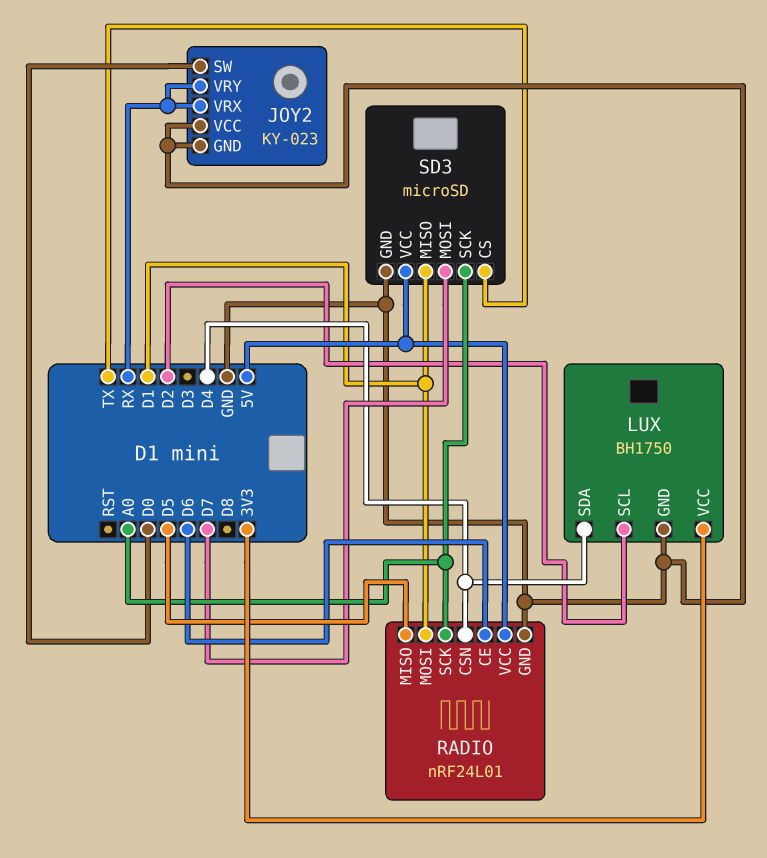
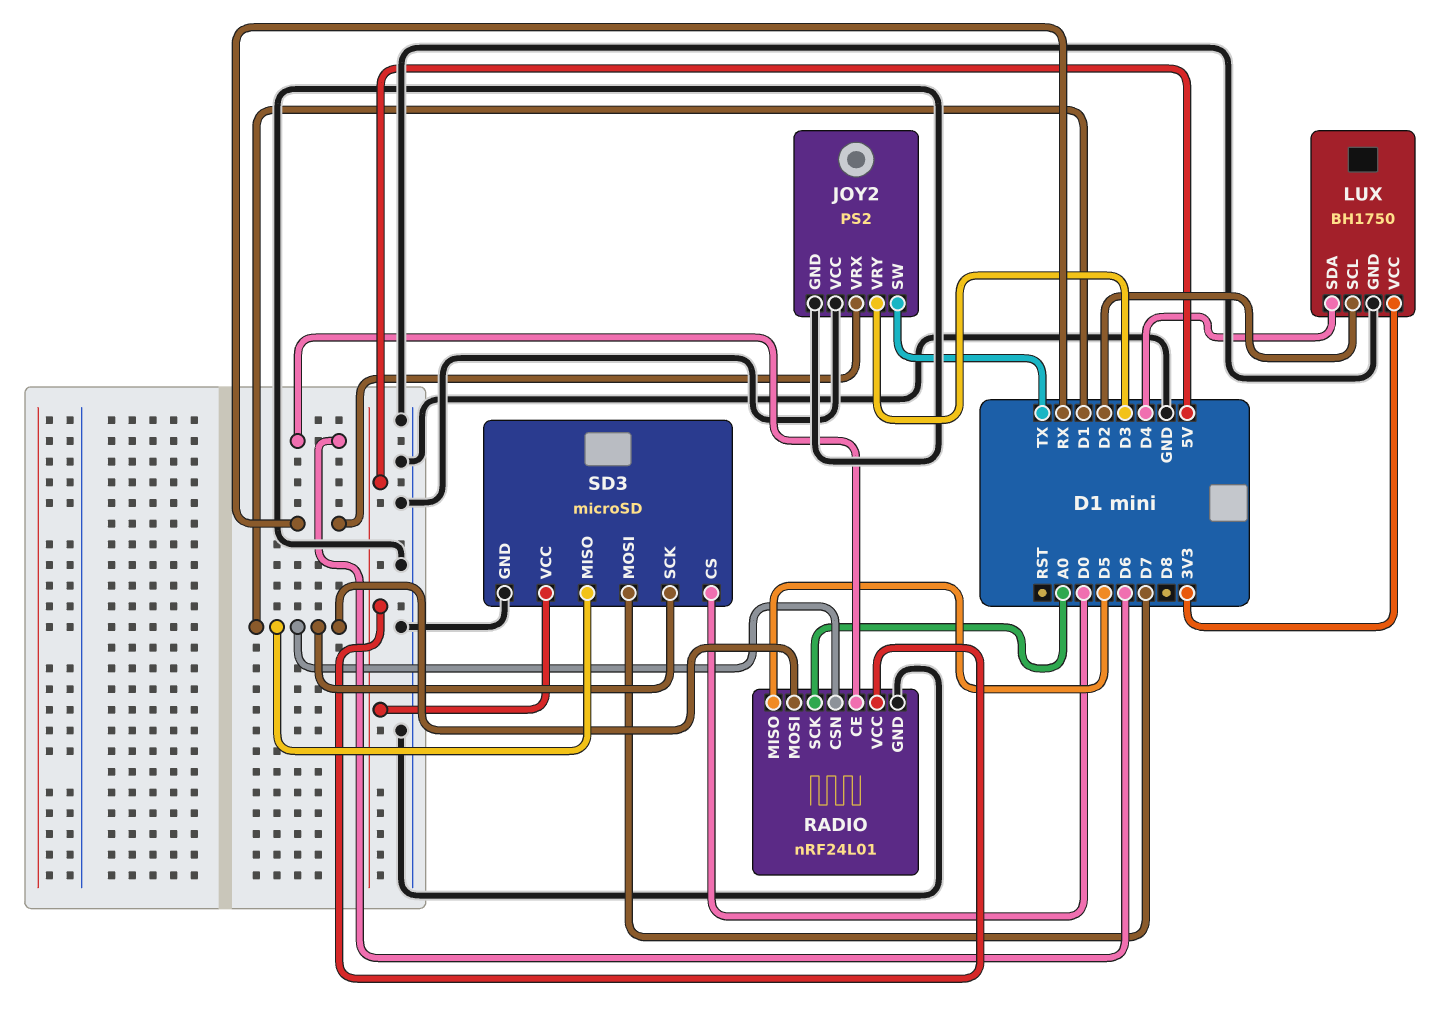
JOY2: KY-023 -> PS2
JOY2 pin SW: D0 -> TX
JOY2 pin VRY: RX -> D3
RADIO pin CSN: D4 -> D1
SD3 pin CS: TX -> D0
SD3 pin SCK: A0 -> D1

